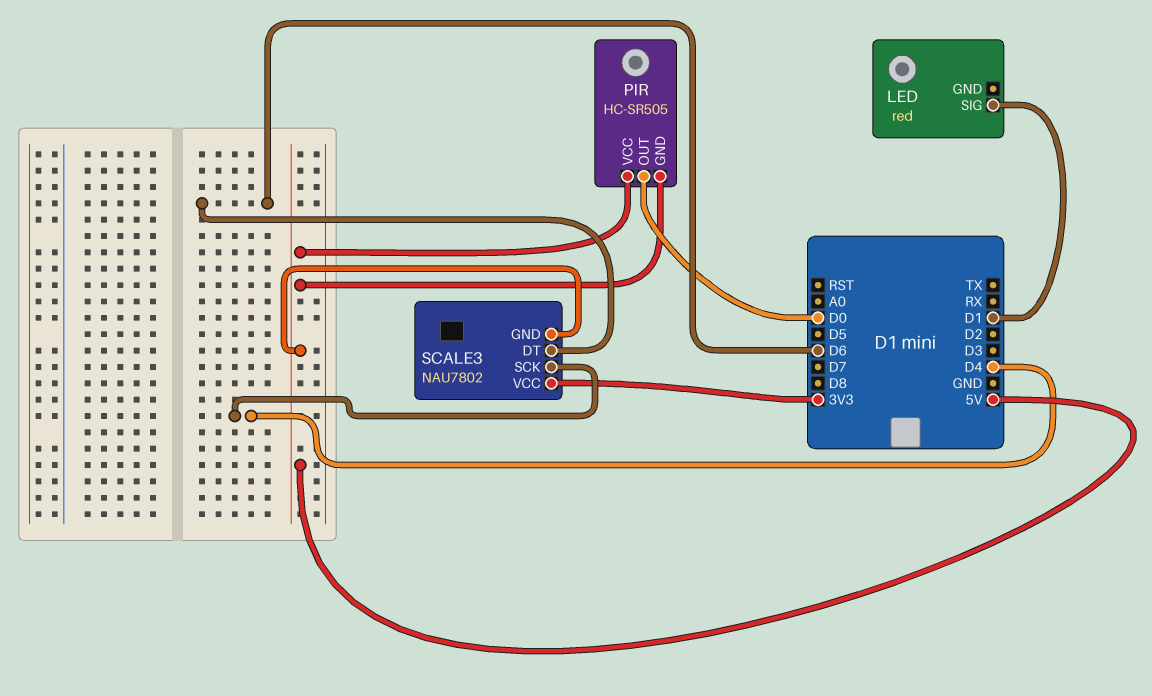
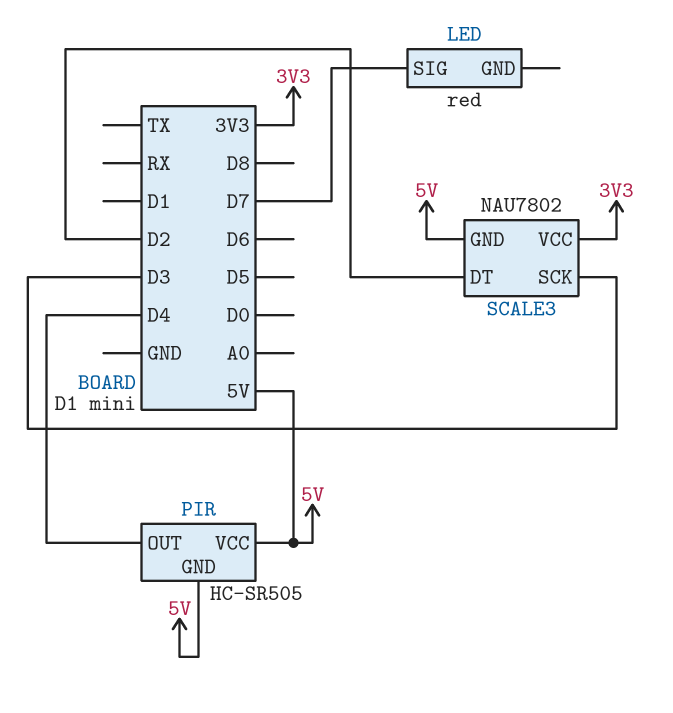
LED pin SIG: D1 -> D7
PIR pin OUT: D0 -> D4
SCALE3 pin DT: D6 -> D2
SCALE3 pin SCK: D4 -> D3

